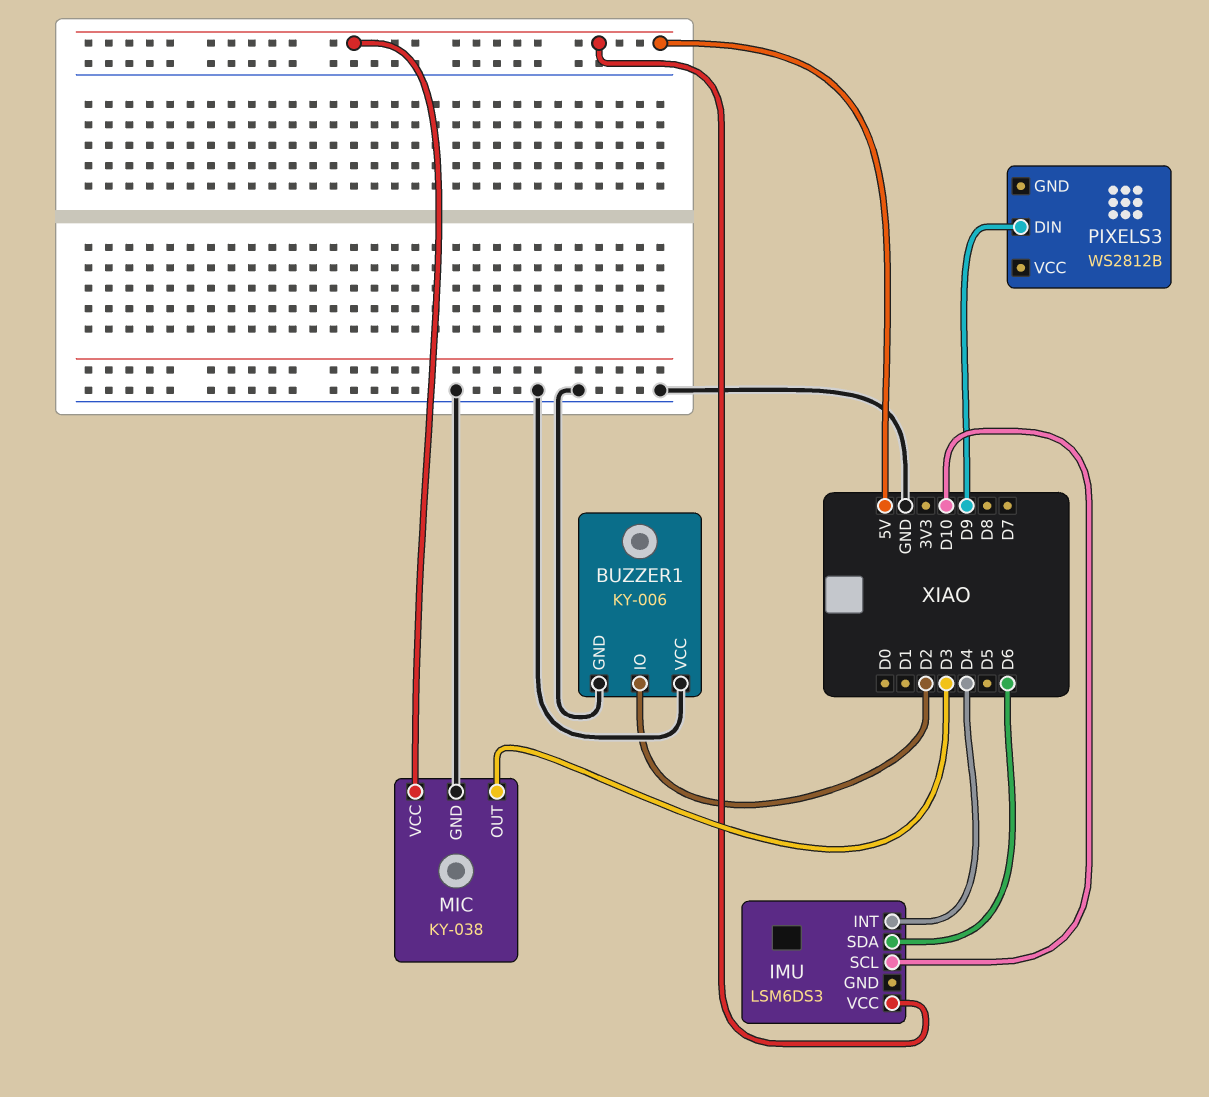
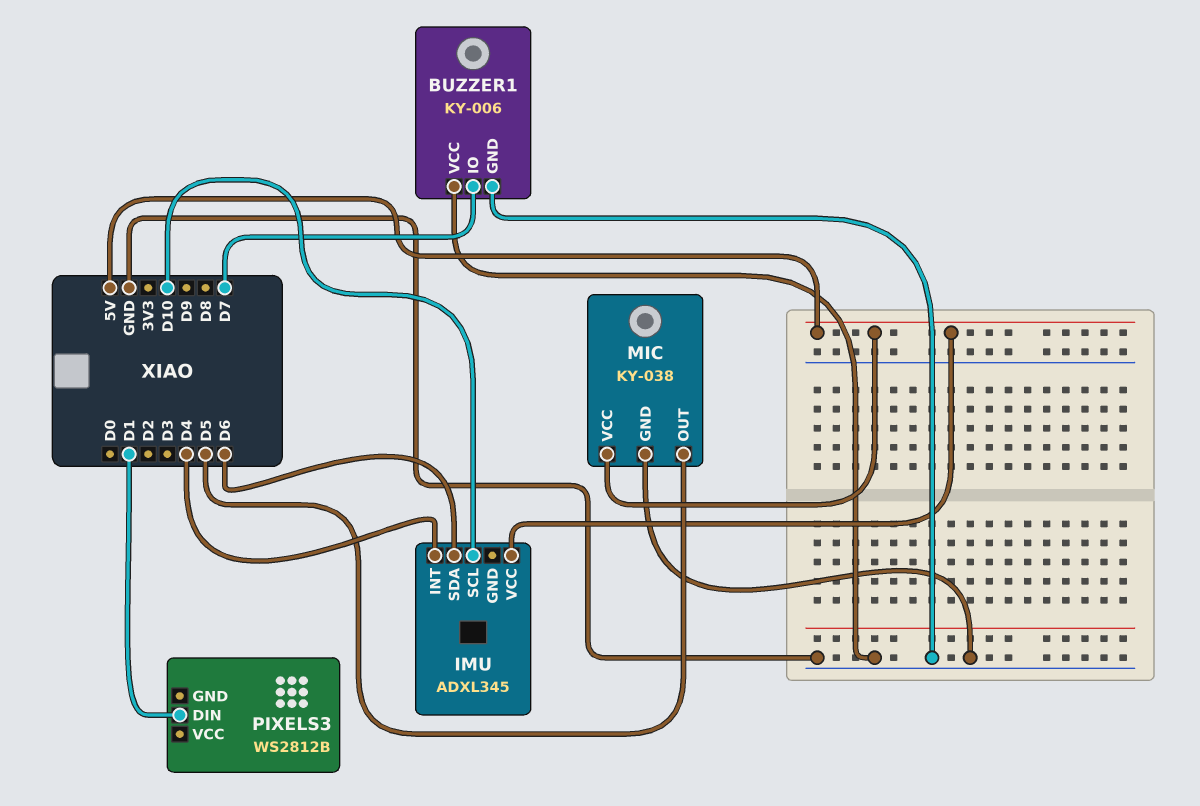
BUZZER1 pin IO: D2 -> D7
IMU: LSM6DS3 -> ADXL345
MIC pin OUT: D3 -> D5
PIXELS3 pin DIN: D9 -> D1

